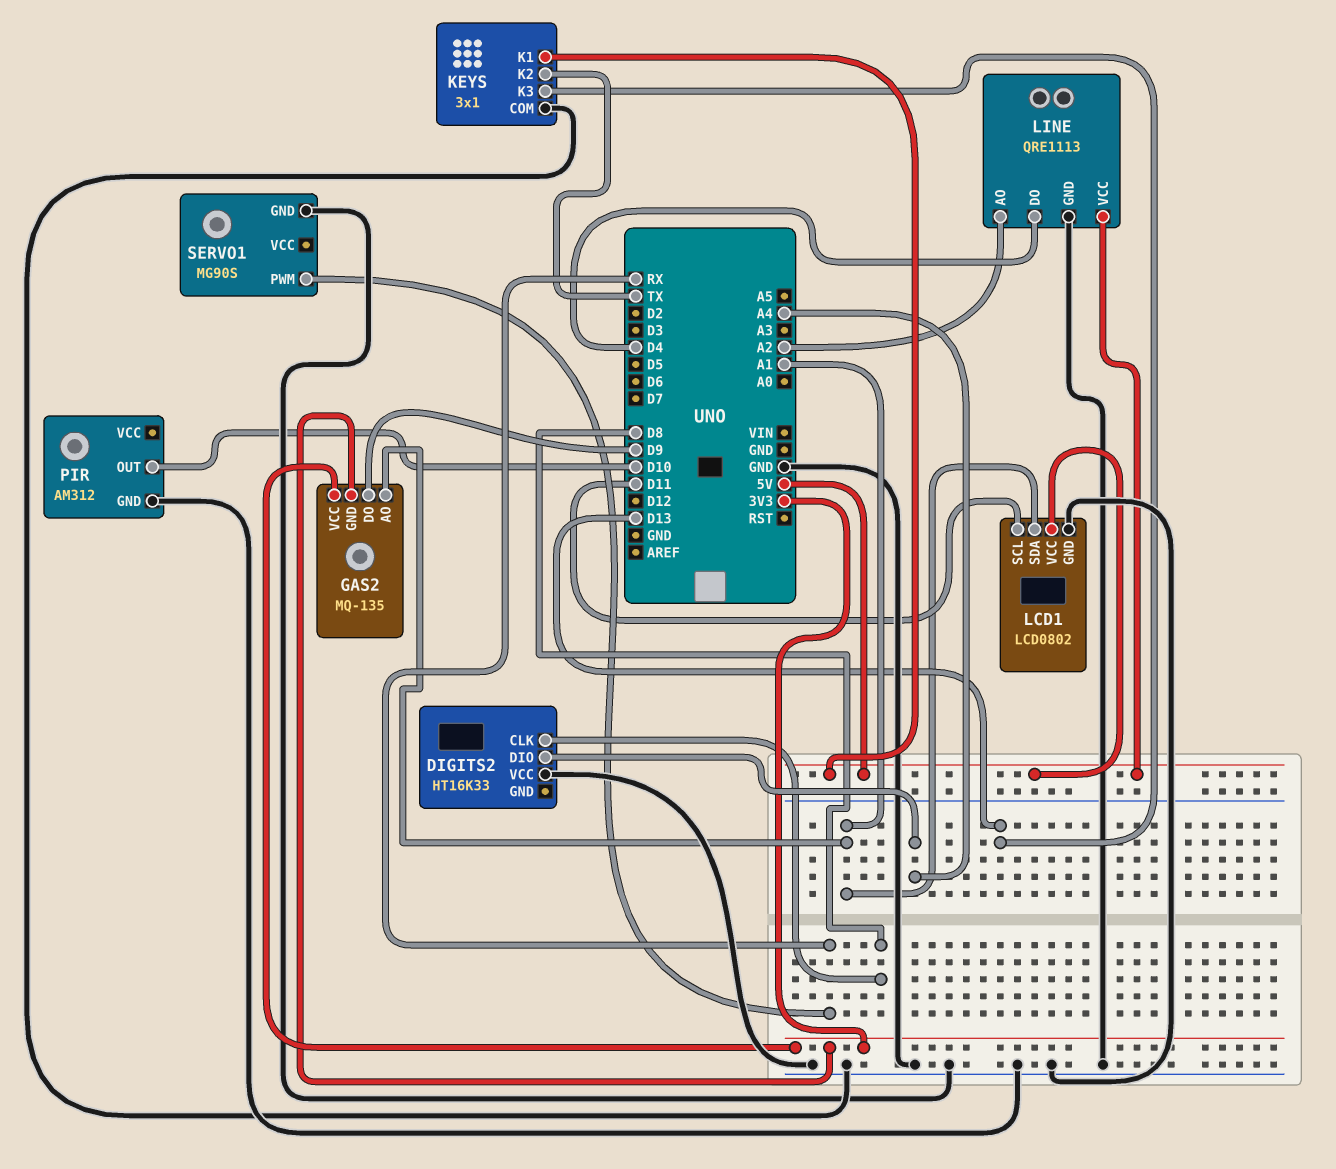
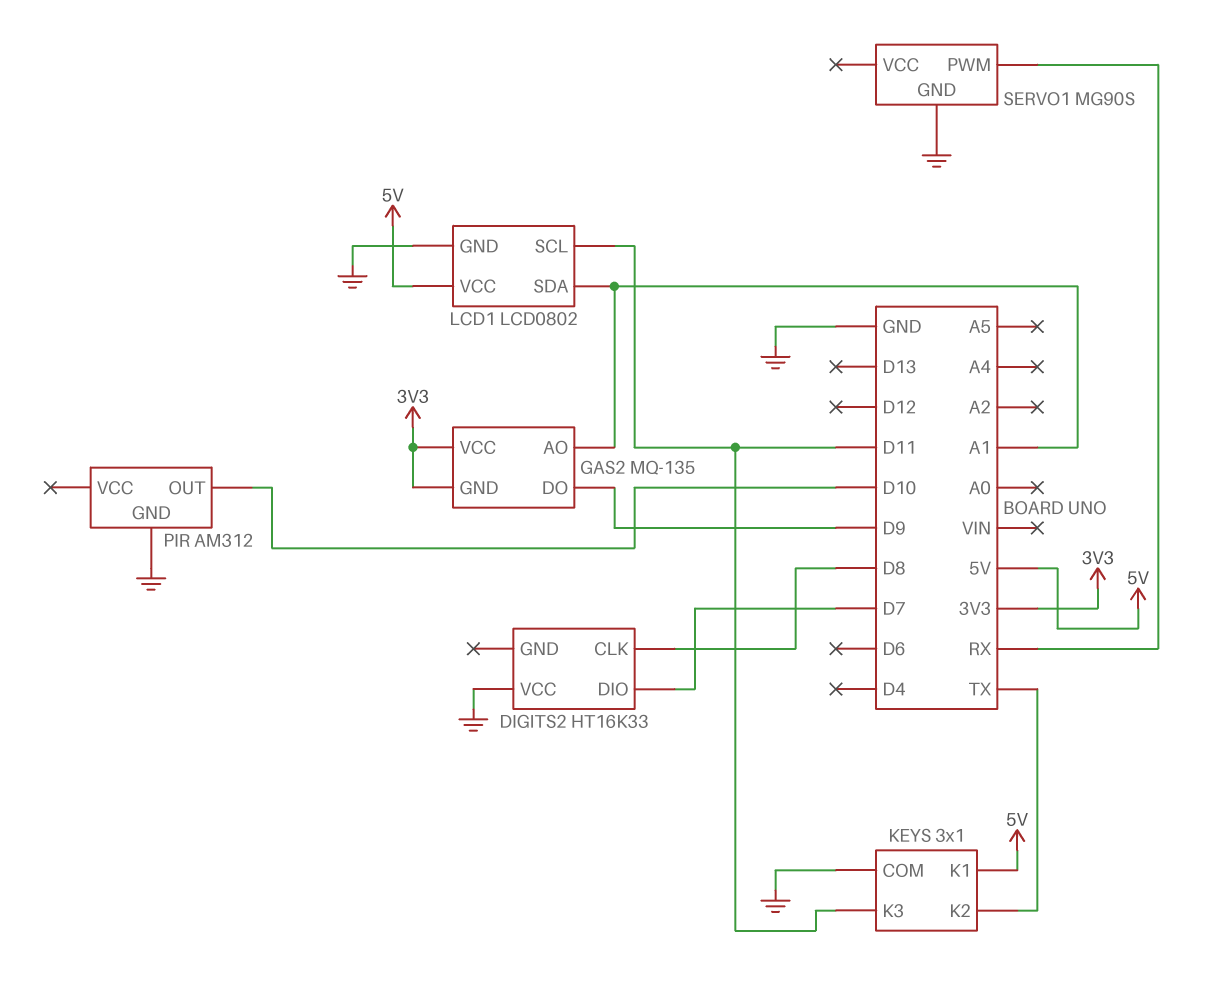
DIGITS2 pin DIO: A4 -> D7
KEYS pin K3: D13 -> D11
LINE: QRE1113 -> none
LINE pin AO: A2 -> none
LINE pin DO: D4 -> none
LINE pin GND: GND -> none
LINE pin VCC: 5V -> none

